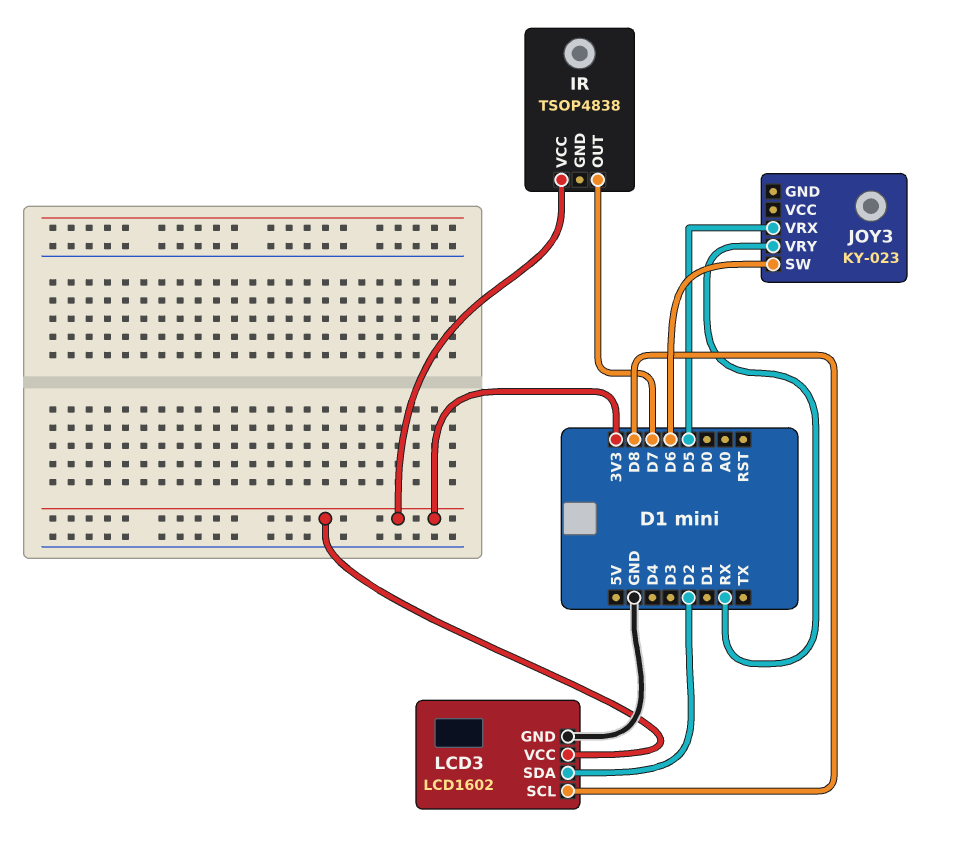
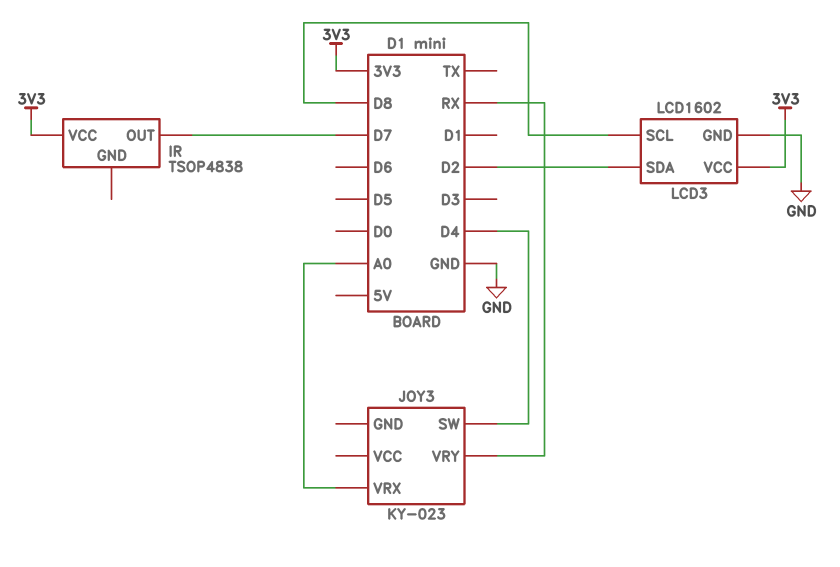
JOY3 pin SW: D6 -> D4
JOY3 pin VRX: D5 -> A0

